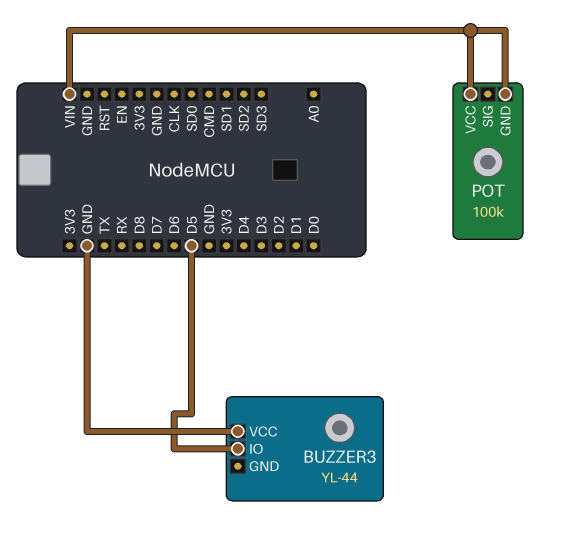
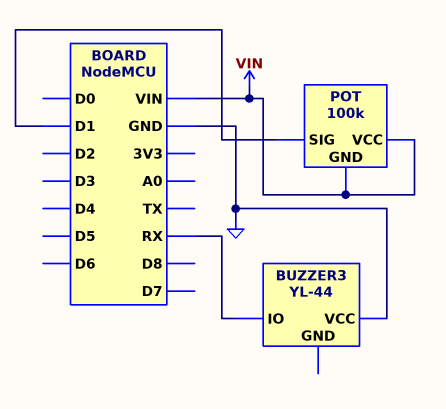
BUZZER3 pin IO: D5 -> RX
POT pin SIG: none -> D1

